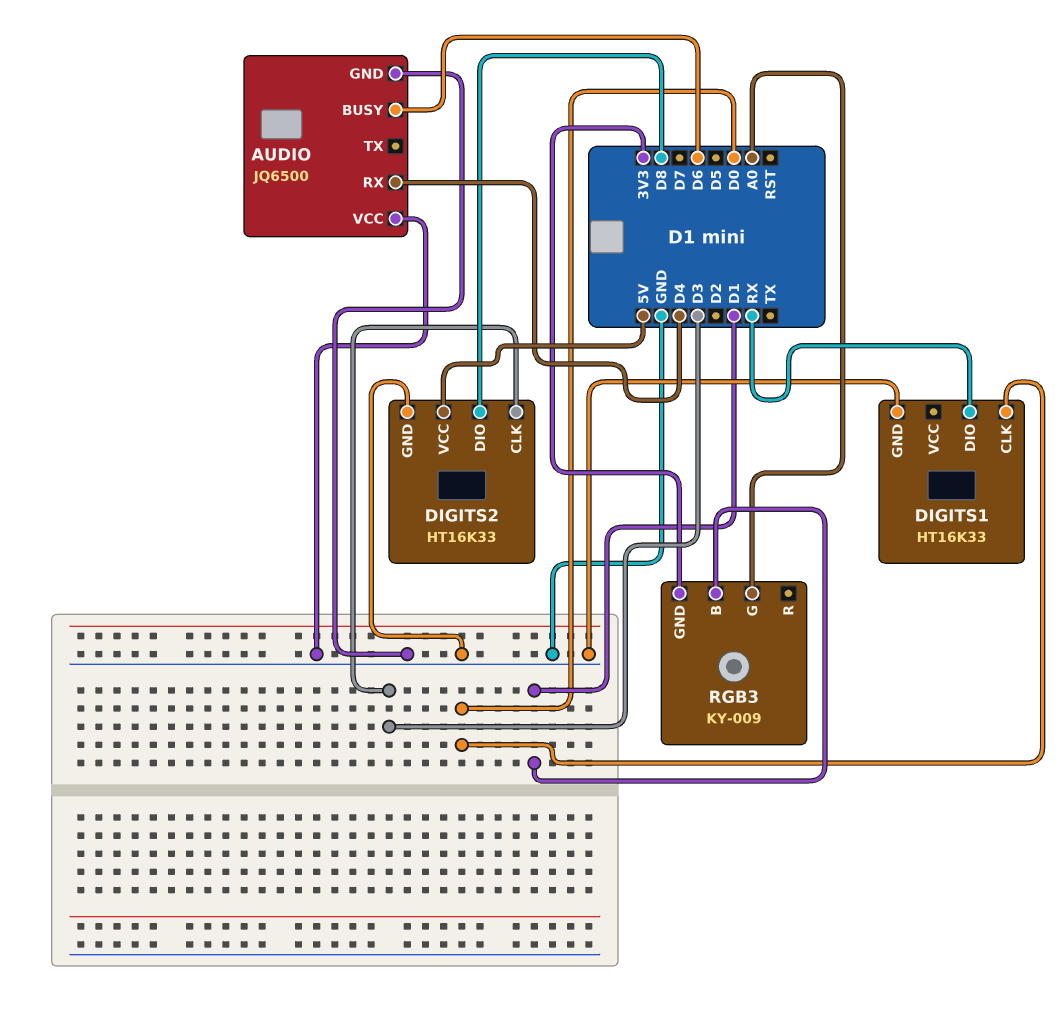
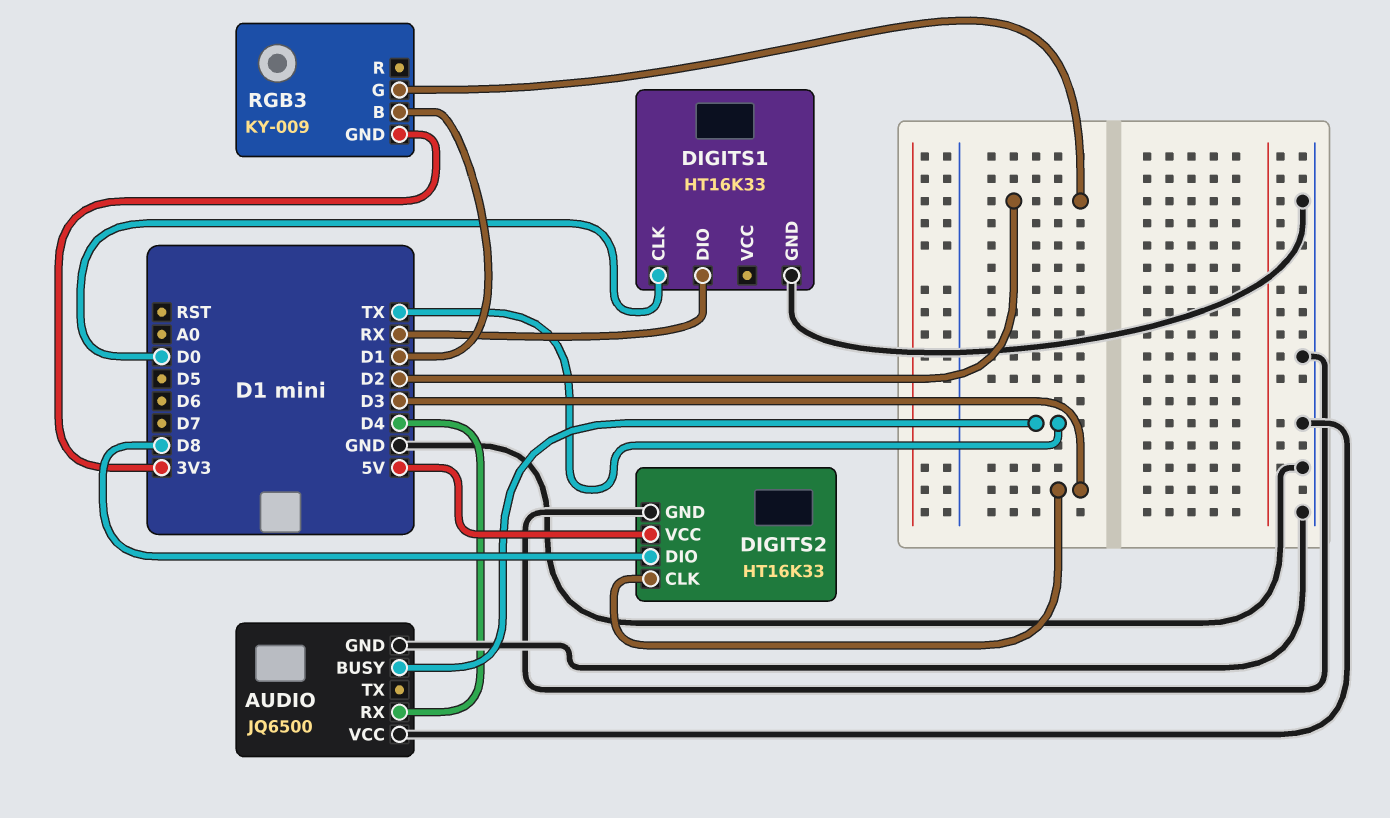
AUDIO pin BUSY: D6 -> TX
RGB3 pin G: A0 -> D2

